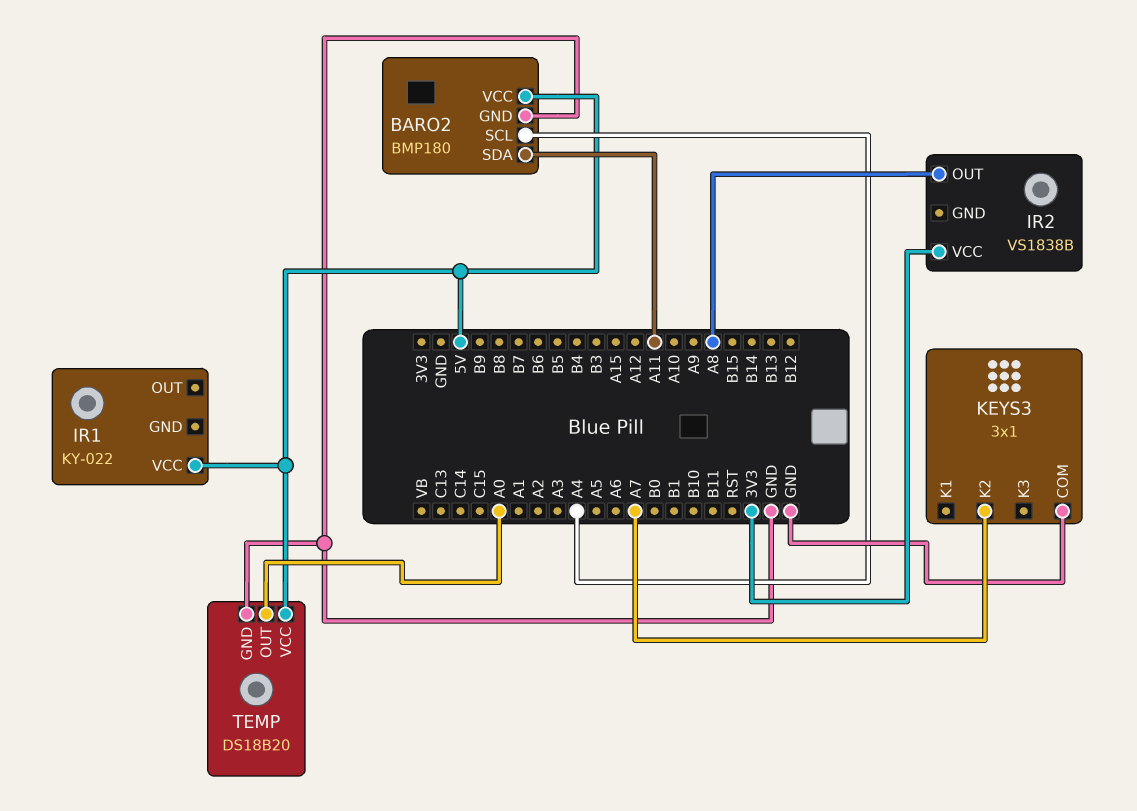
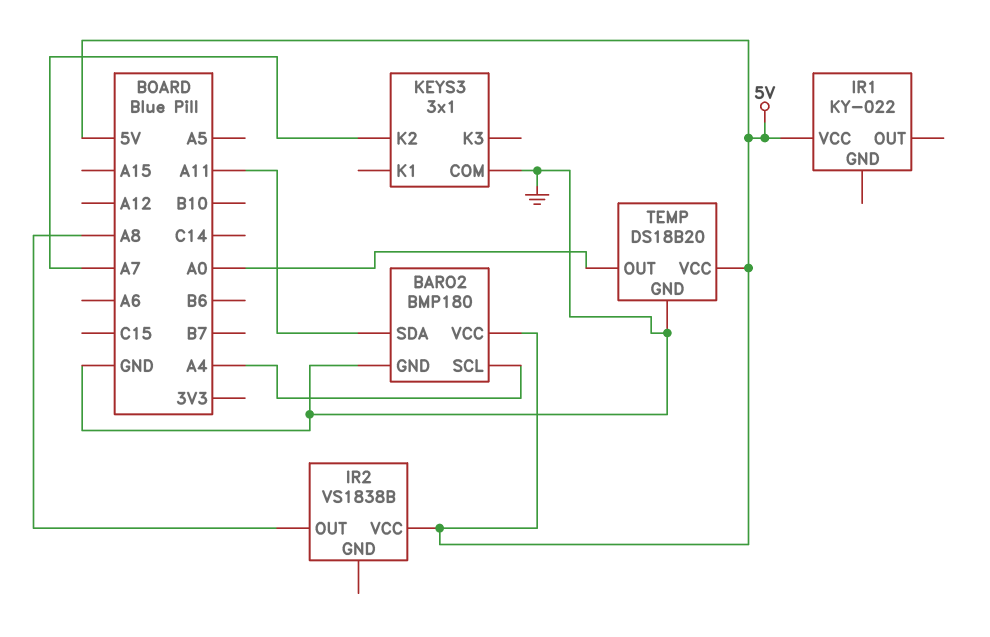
IR2 pin VCC: 3V3 -> 5V

